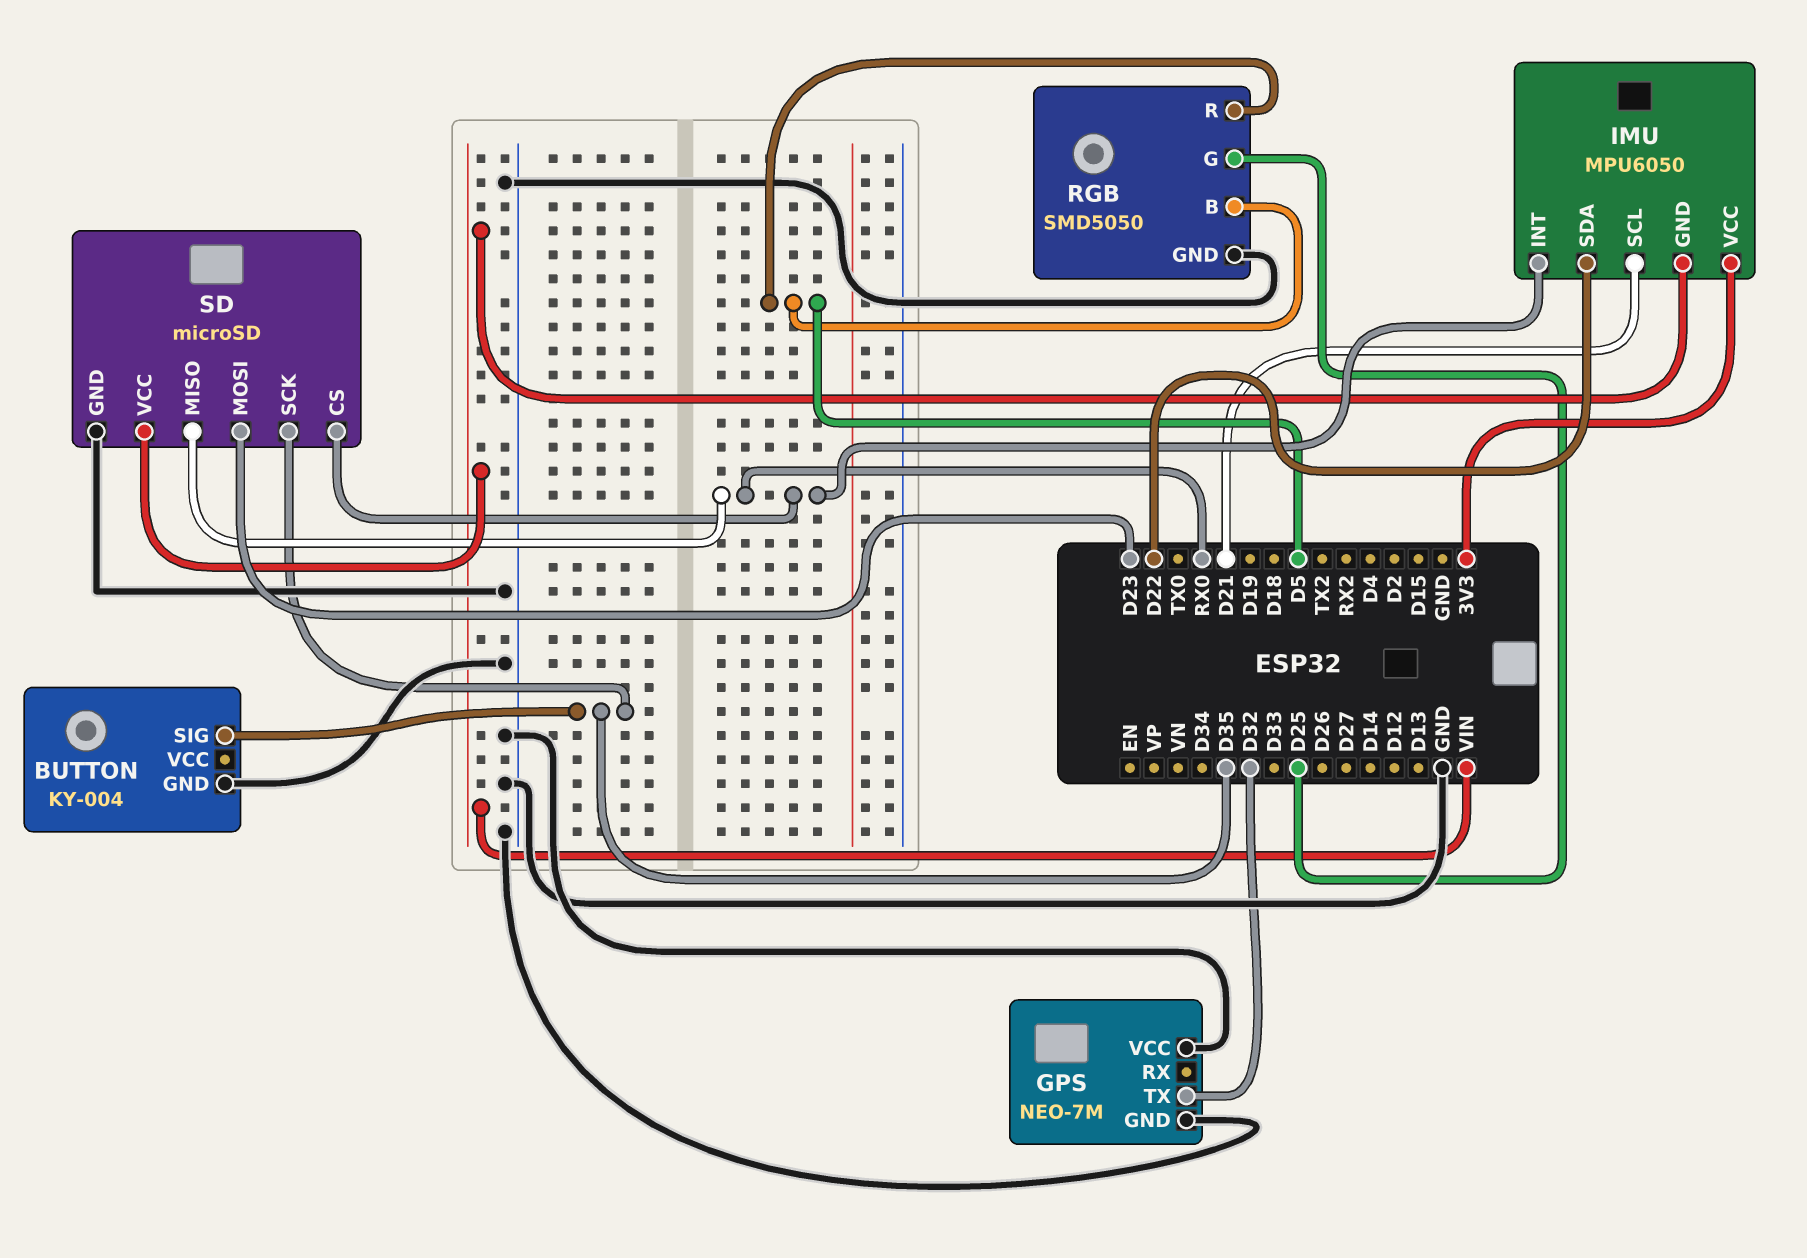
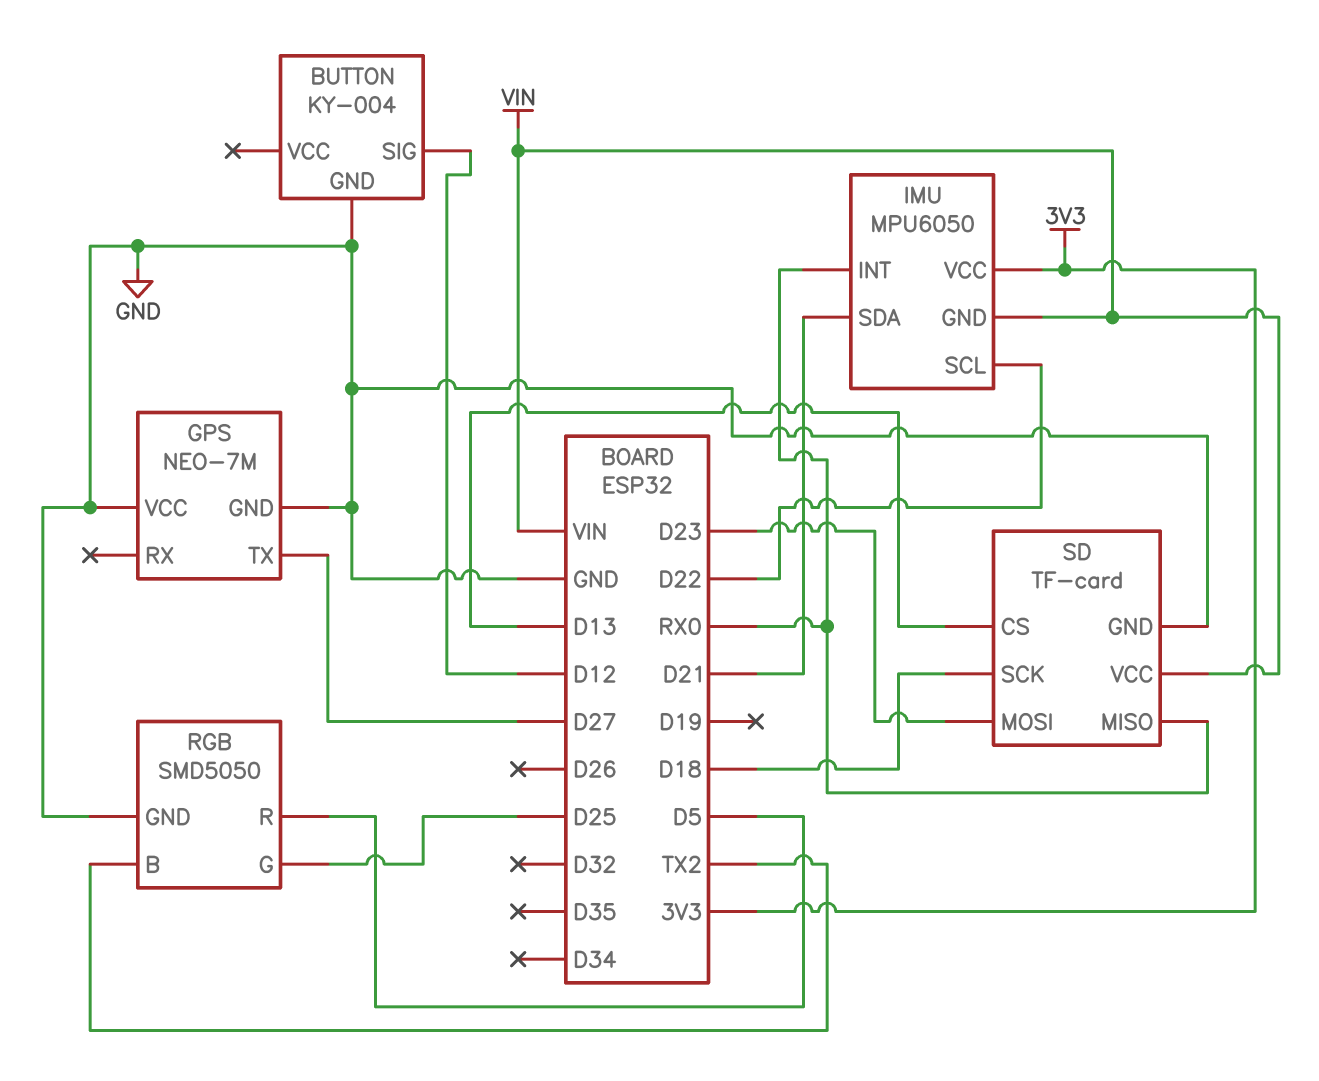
BUTTON pin SIG: D35 -> D12
GPS pin TX: D32 -> D27
IMU pin SCL: D21 -> D22
IMU pin SDA: D22 -> D21
RGB pin B: D5 -> TX2
SD: microSD -> TF-card
SD pin CS: RX0 -> D13
SD pin SCK: D35 -> D18

